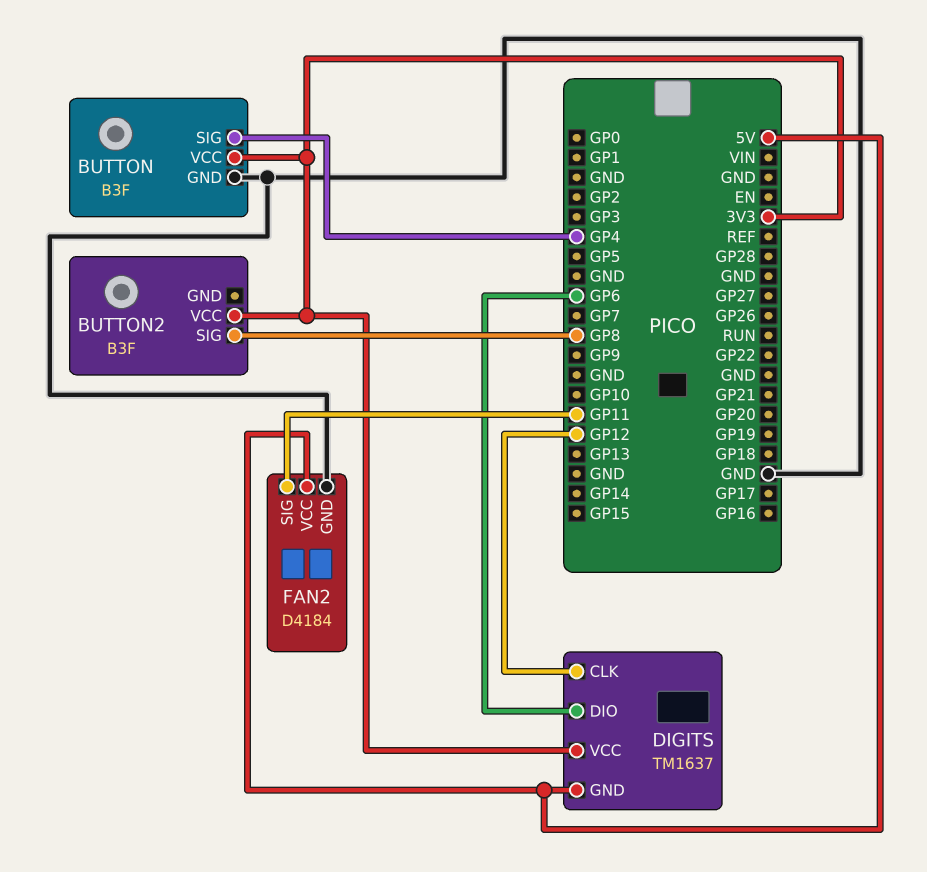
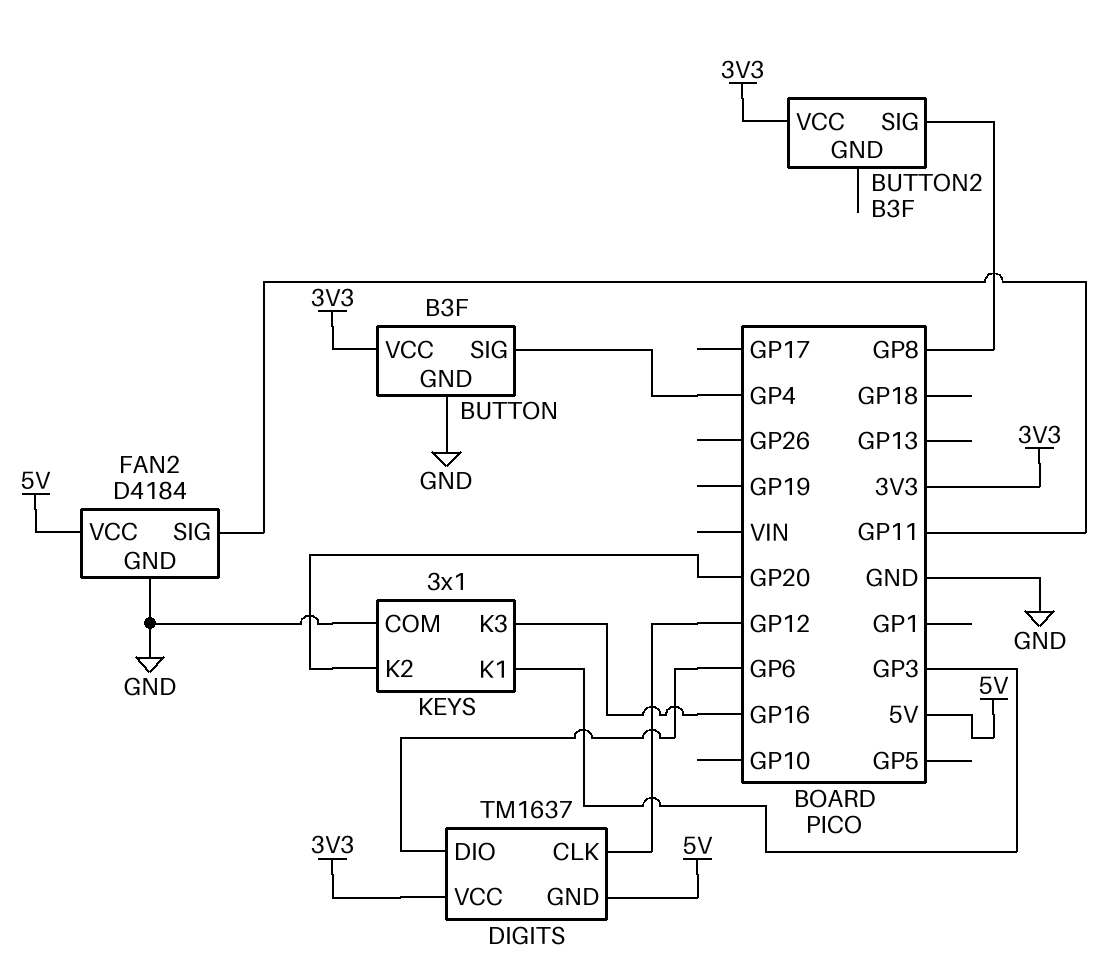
KEYS: none -> 3x1
KEYS pin COM: none -> GND
KEYS pin K1: none -> GP3
KEYS pin K2: none -> GP20
KEYS pin K3: none -> GP16

